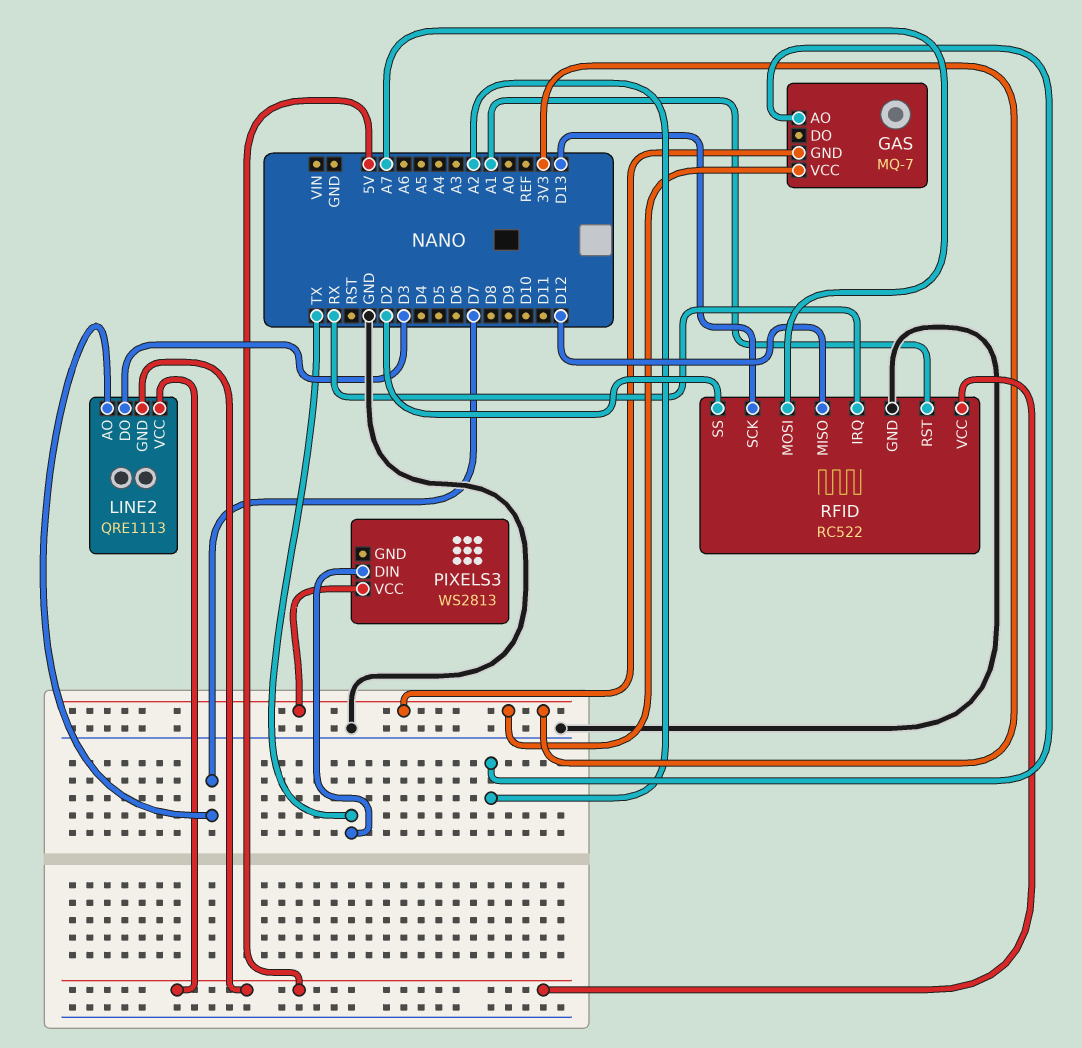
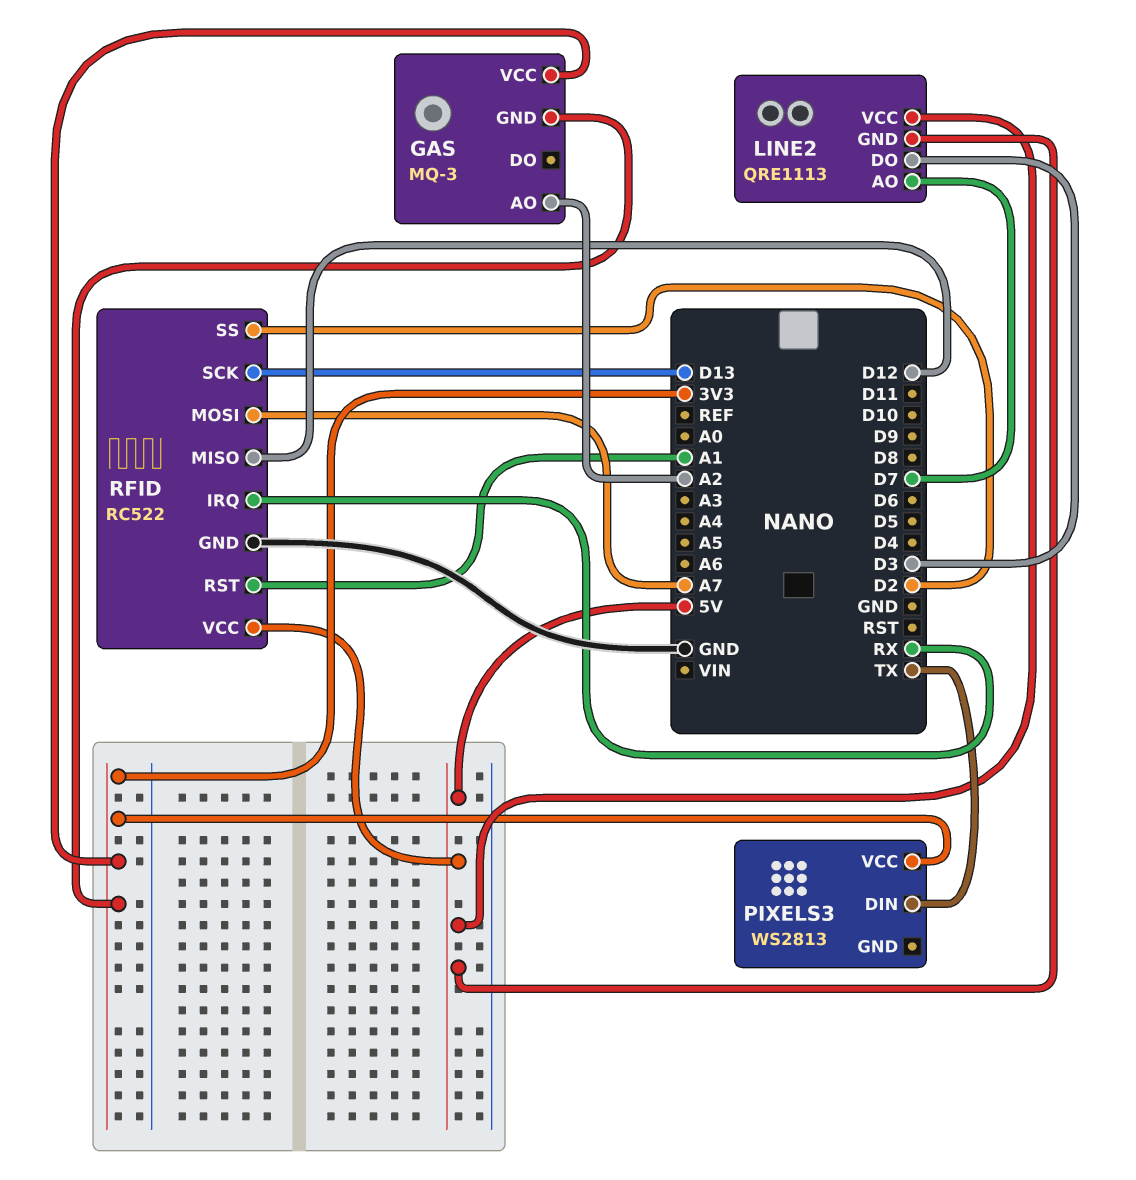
GAS: MQ-7 -> MQ-3

